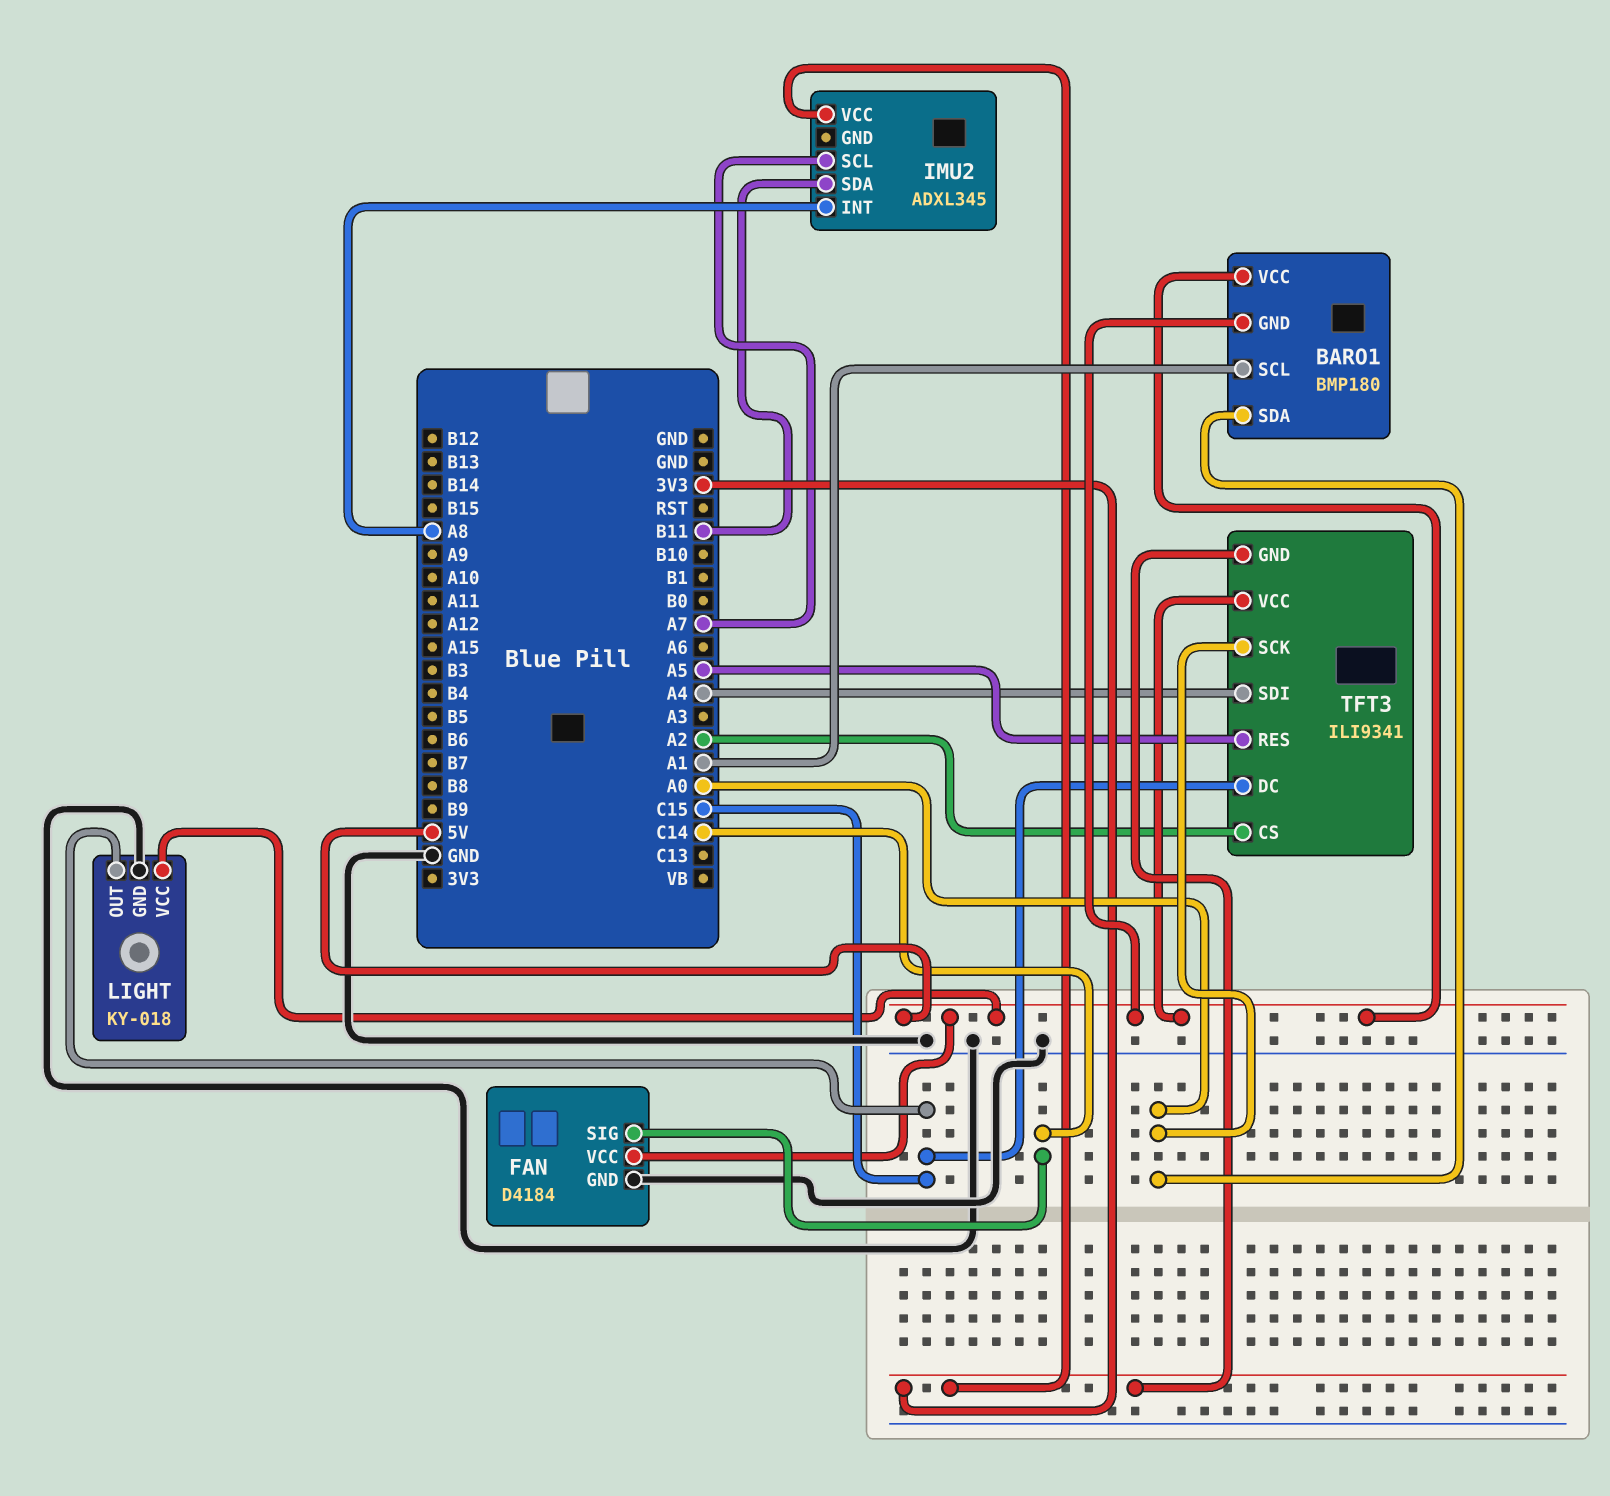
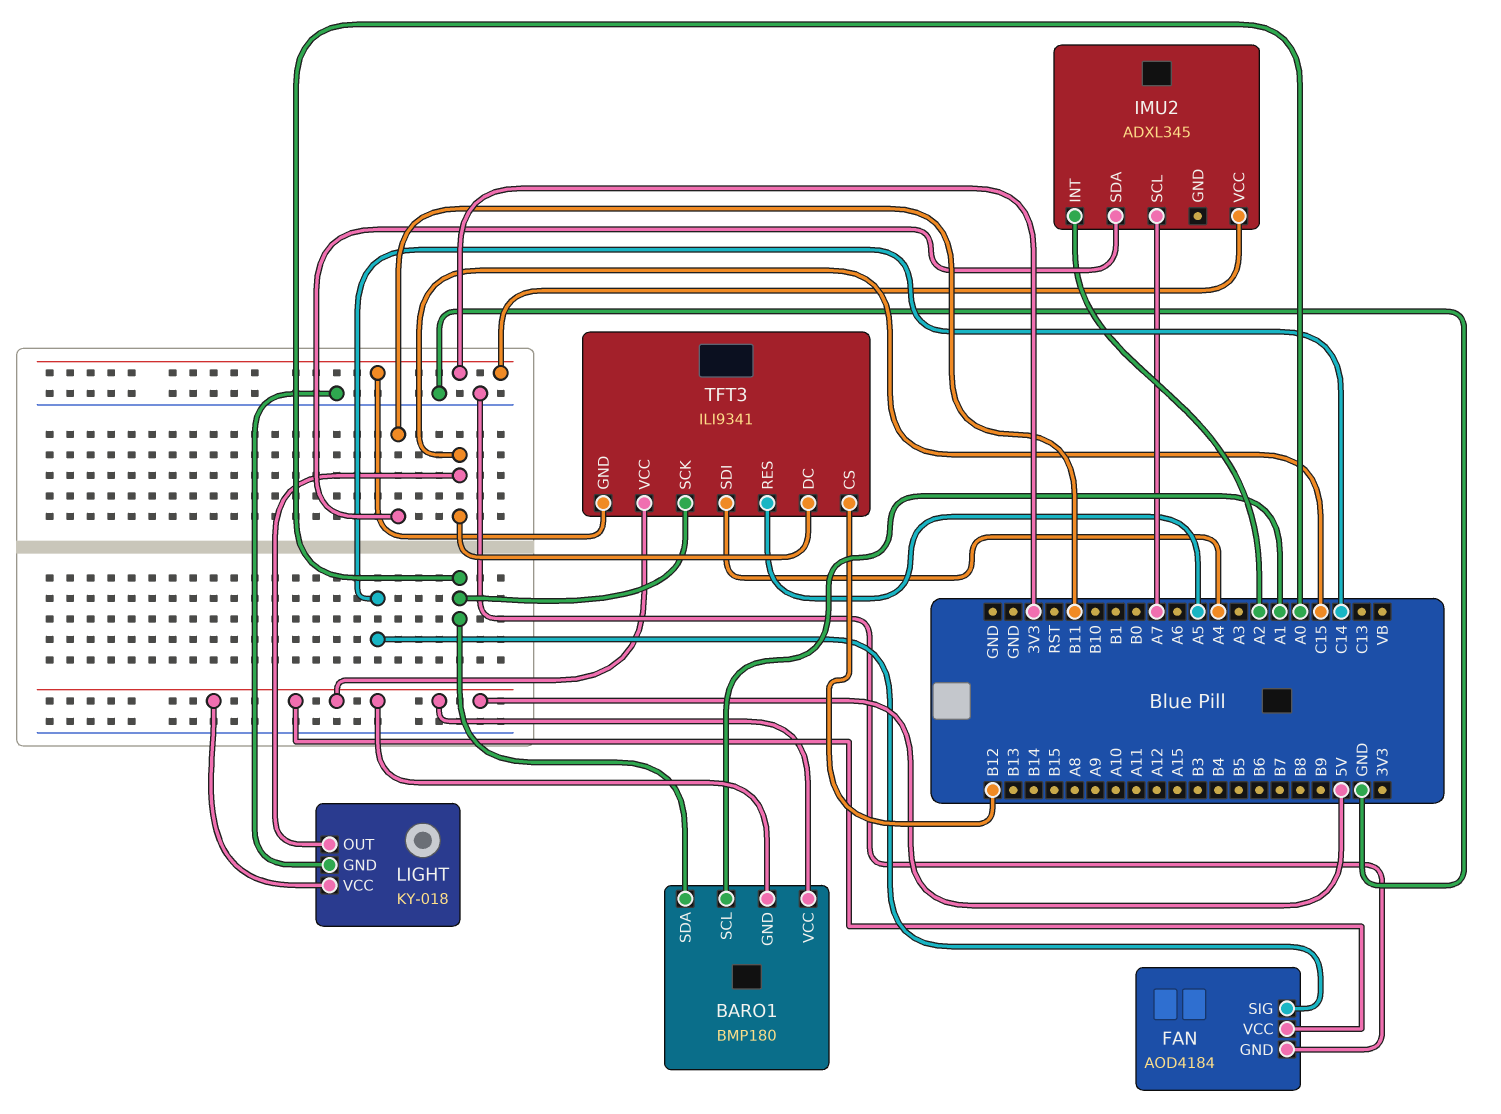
FAN: D4184 -> AOD4184
IMU2 pin INT: A8 -> A2
TFT3 pin CS: A2 -> B12

